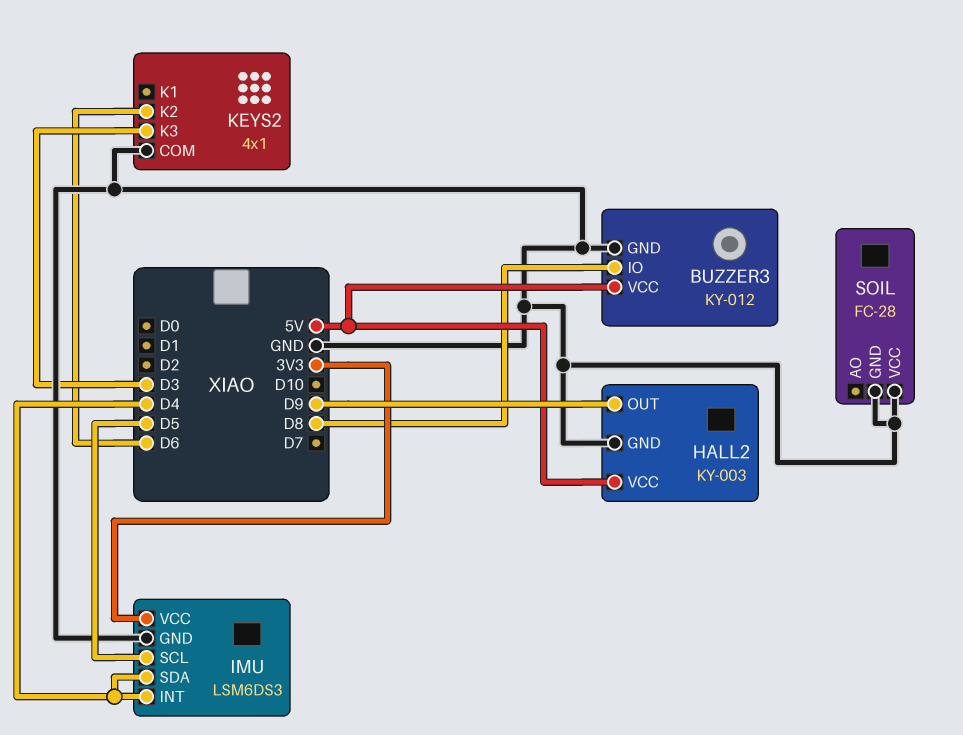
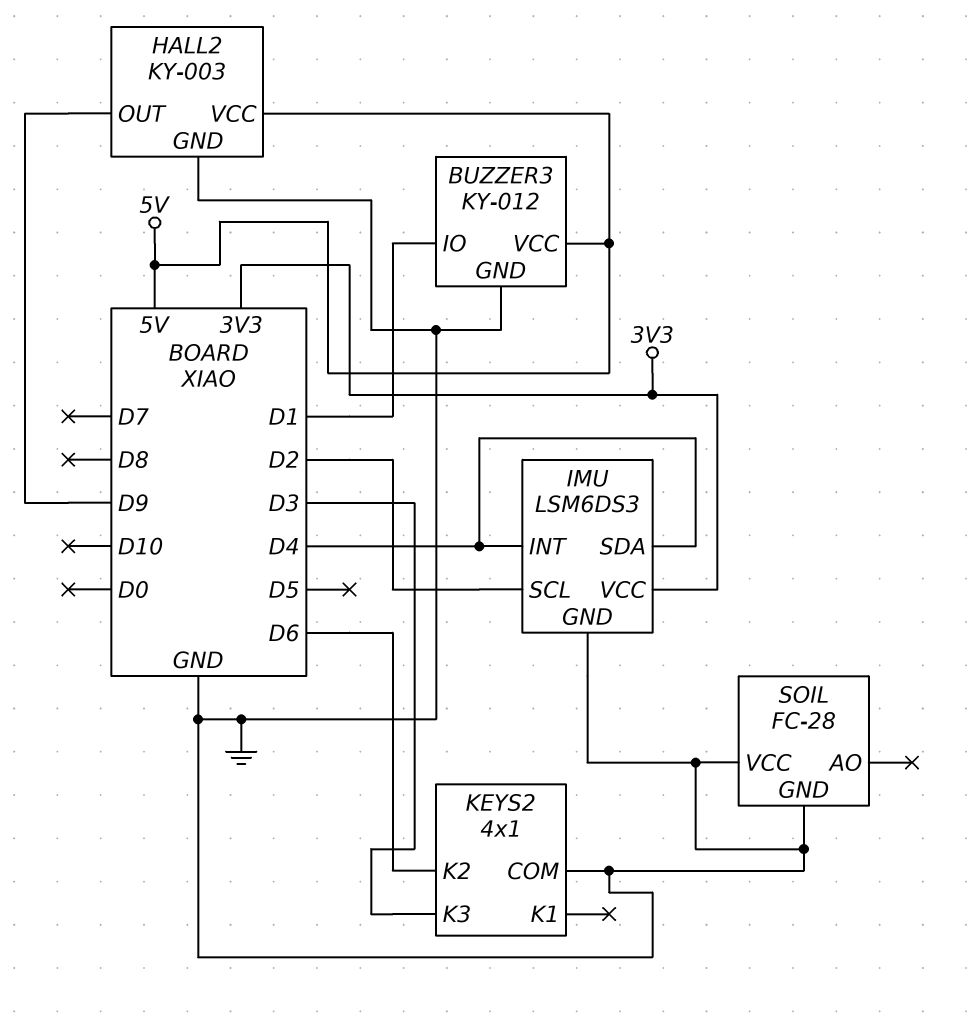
BUZZER3 pin IO: D8 -> D1
IMU pin SCL: D5 -> D2

